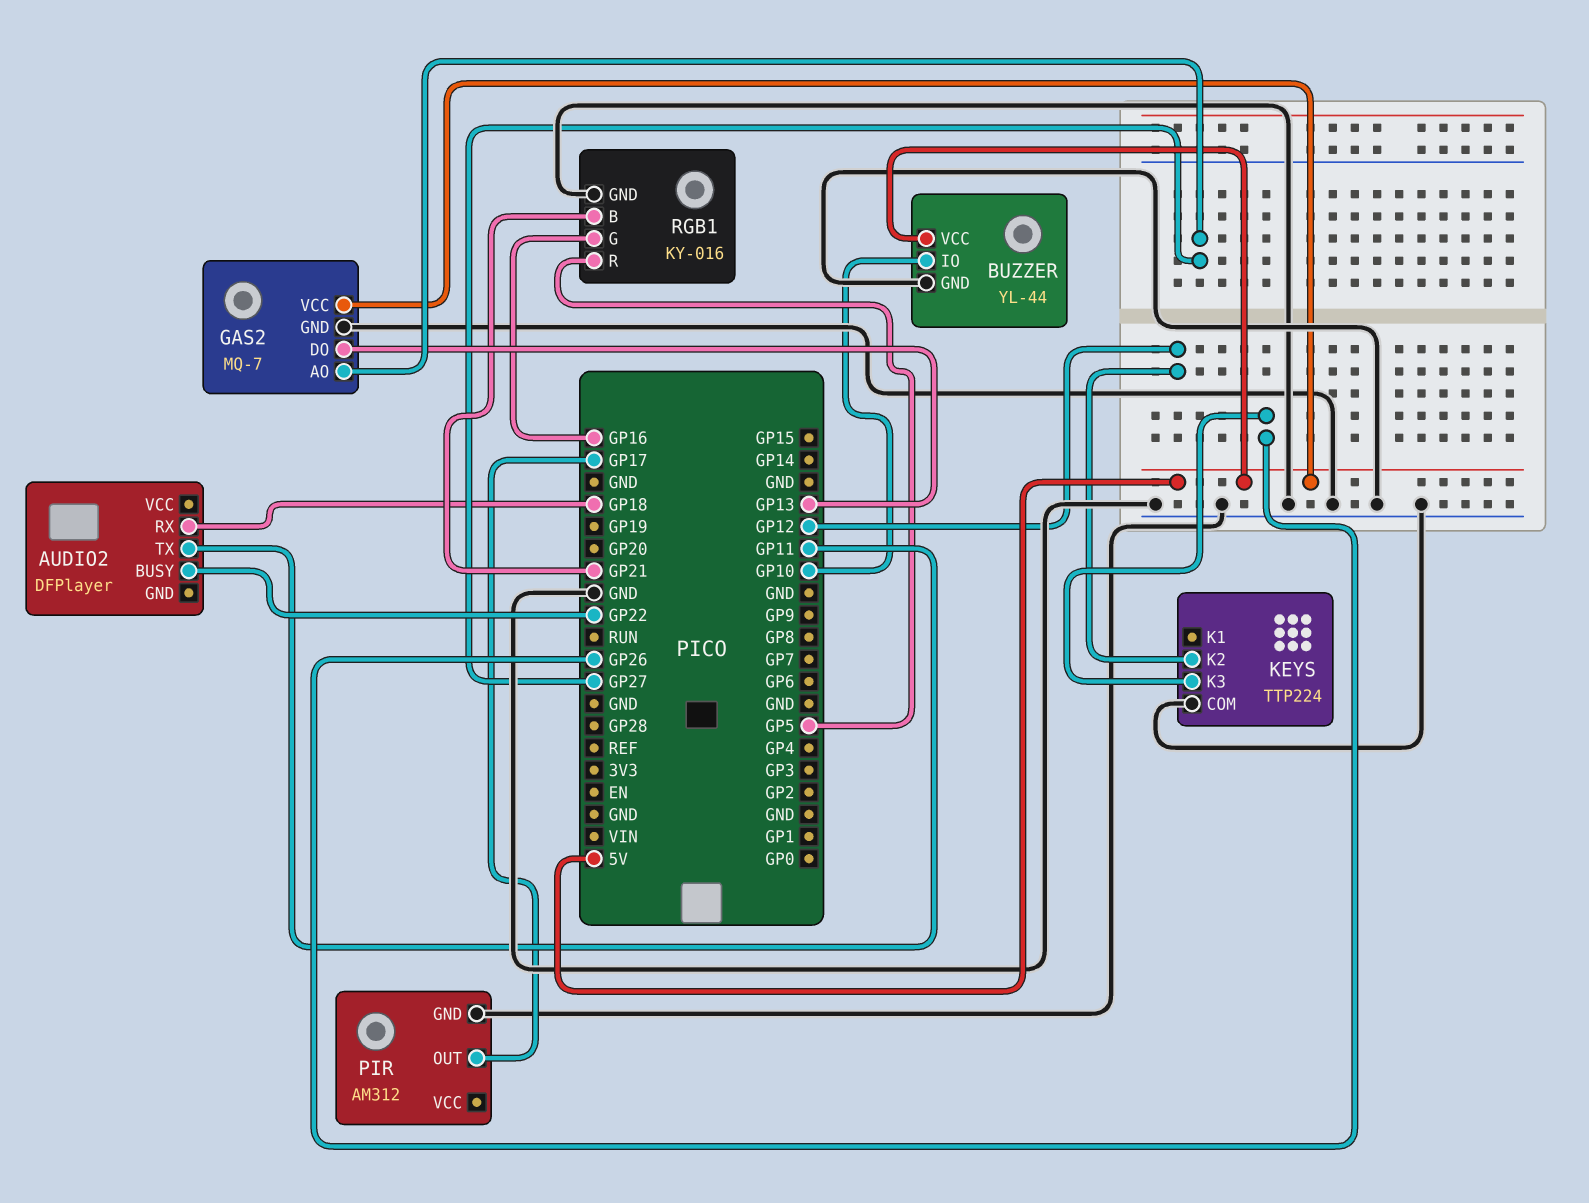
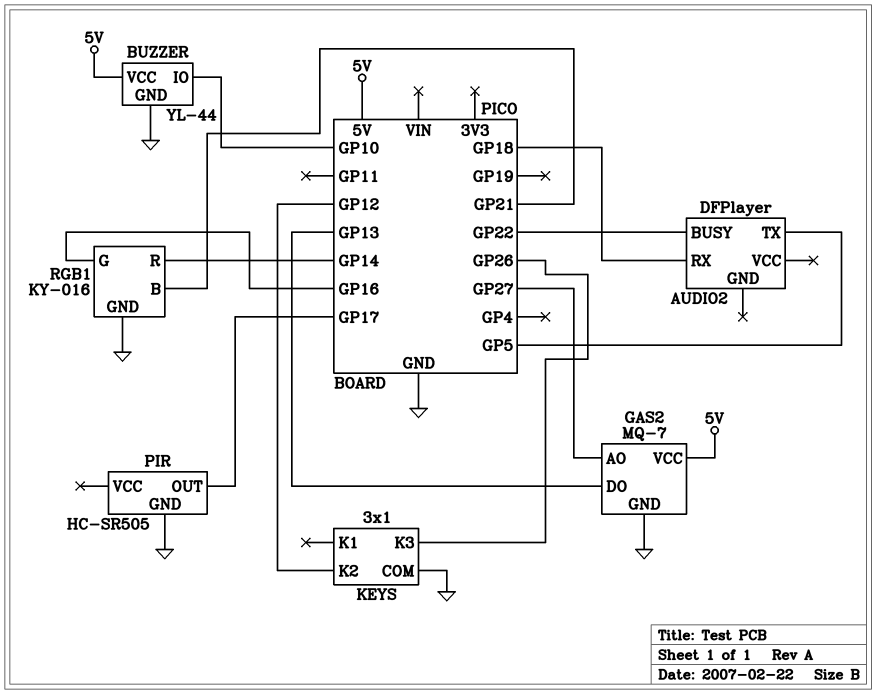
AUDIO2 pin TX: GP11 -> GP5
KEYS: TTP224 -> 3x1
PIR: AM312 -> HC-SR505
RGB1 pin R: GP5 -> GP14

